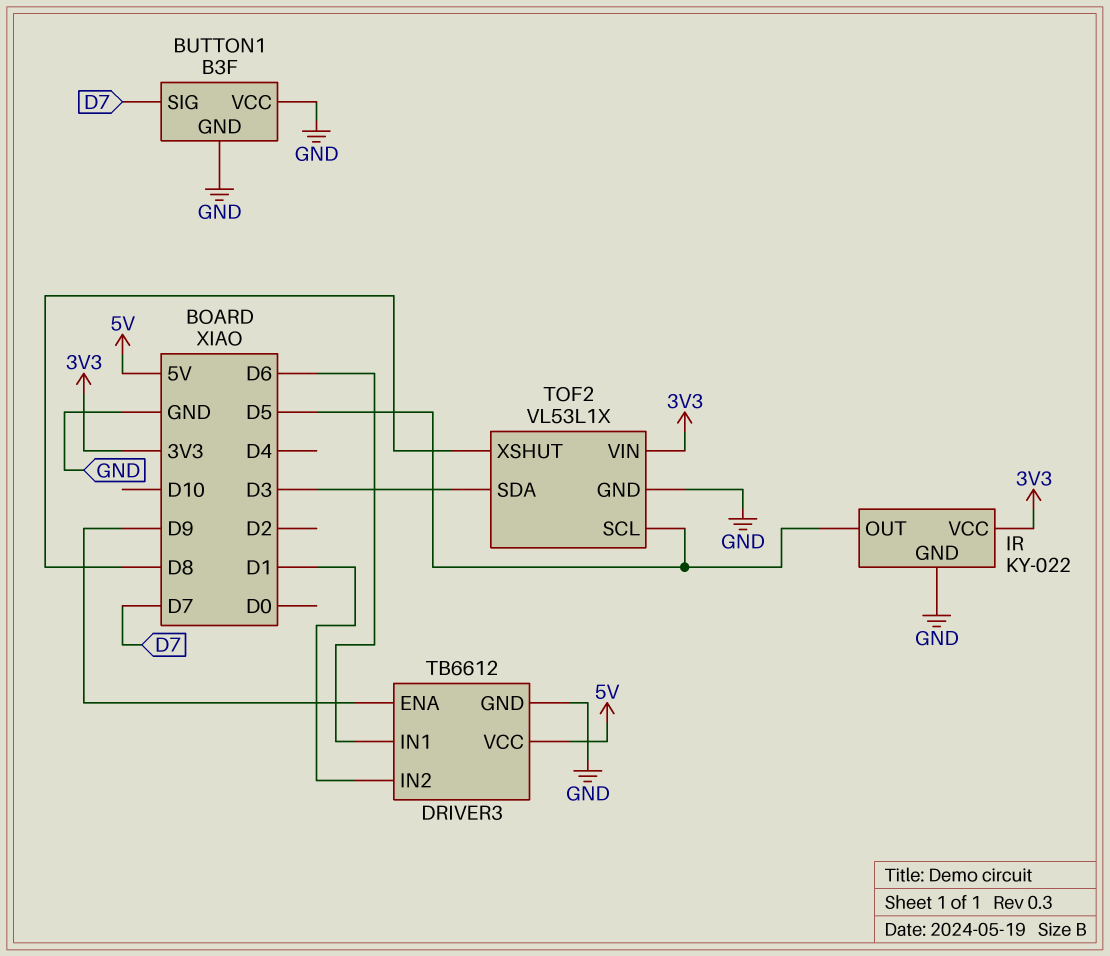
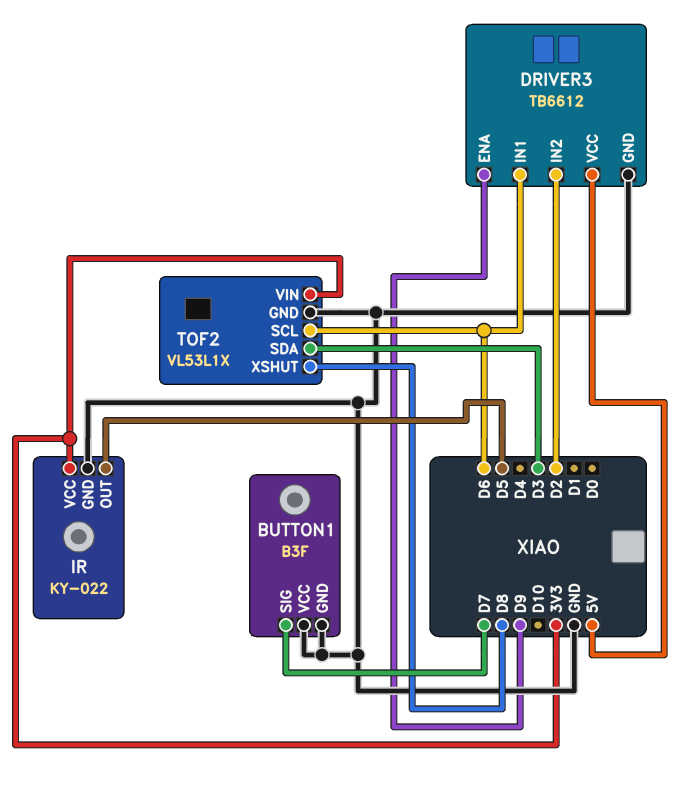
DRIVER3 pin IN2: D1 -> D2
TOF2 pin SCL: D5 -> D6

